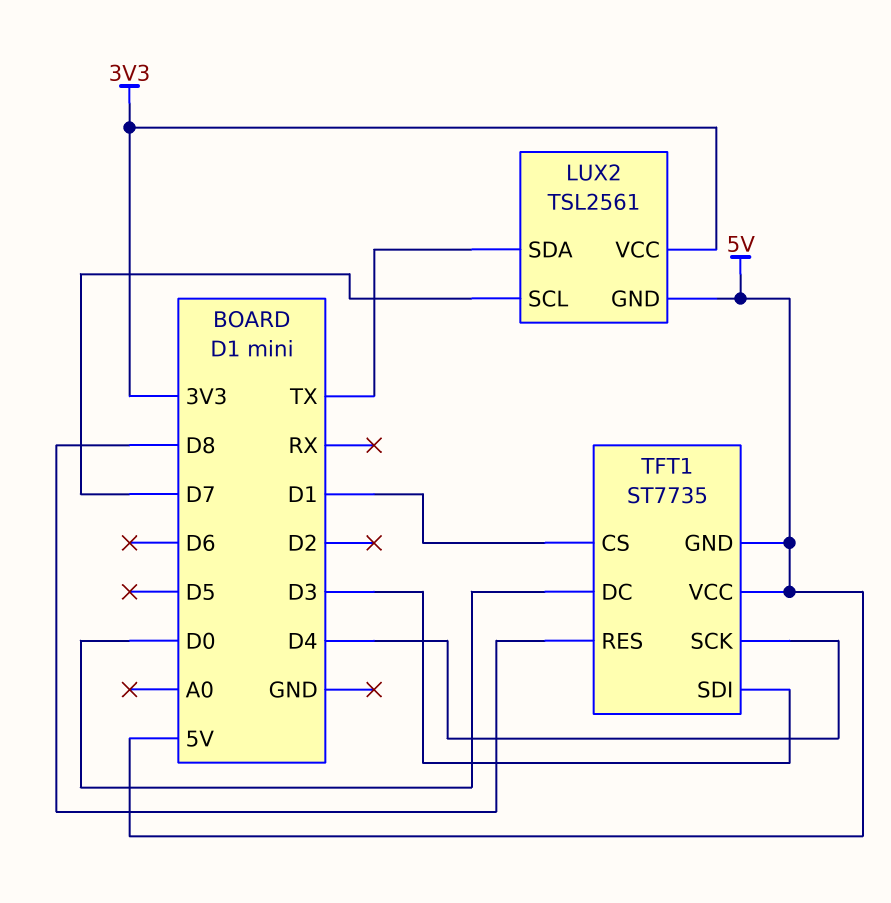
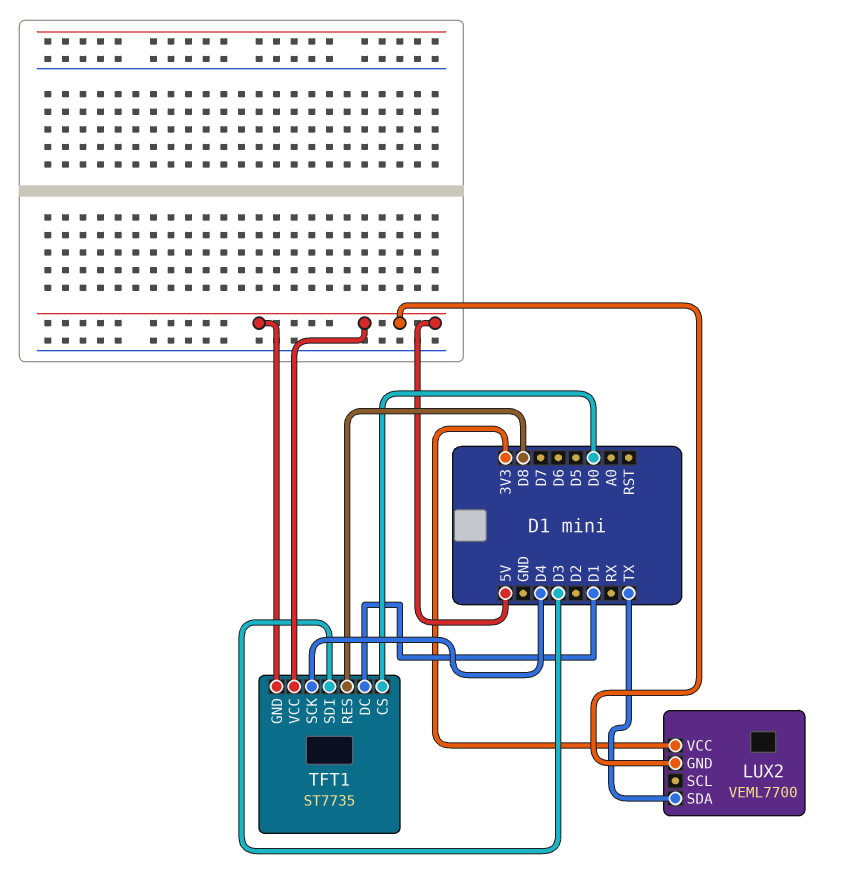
LUX2: TSL2561 -> VEML7700
LUX2 pin SCL: D7 -> none
TFT1 pin CS: D1 -> D0
TFT1 pin DC: D0 -> D1

